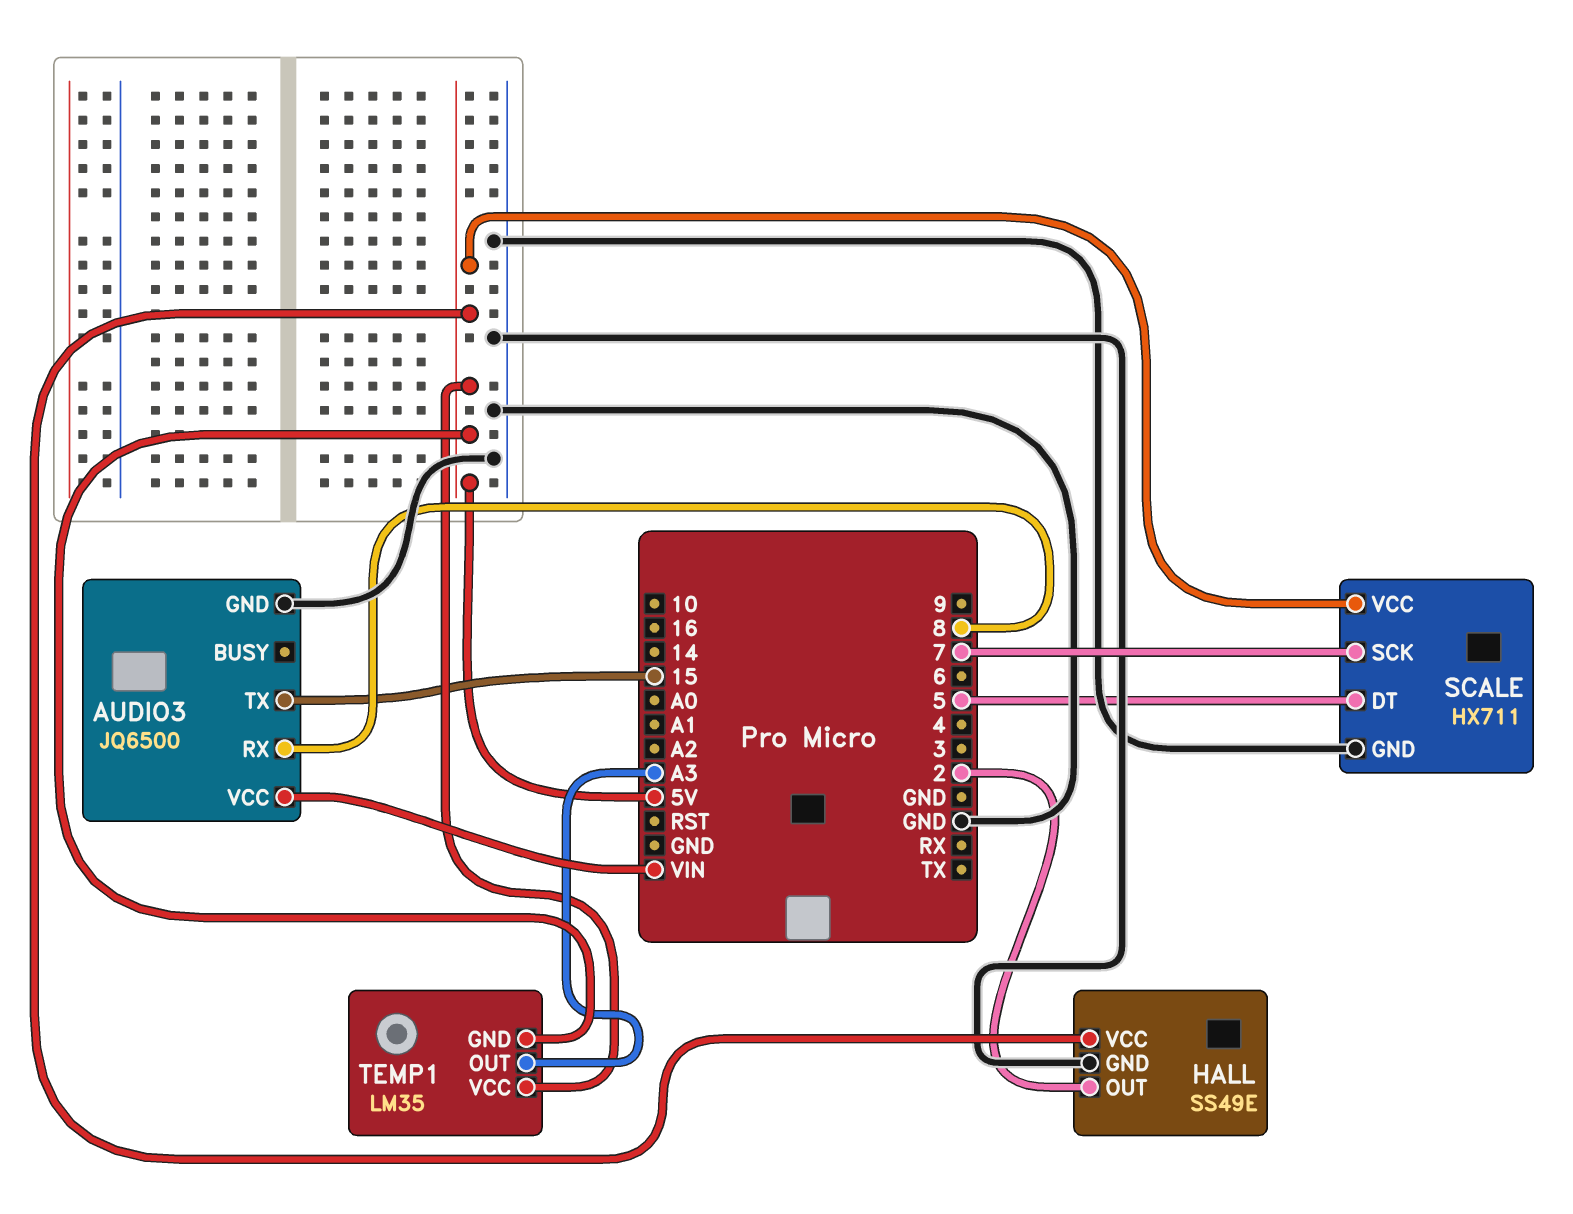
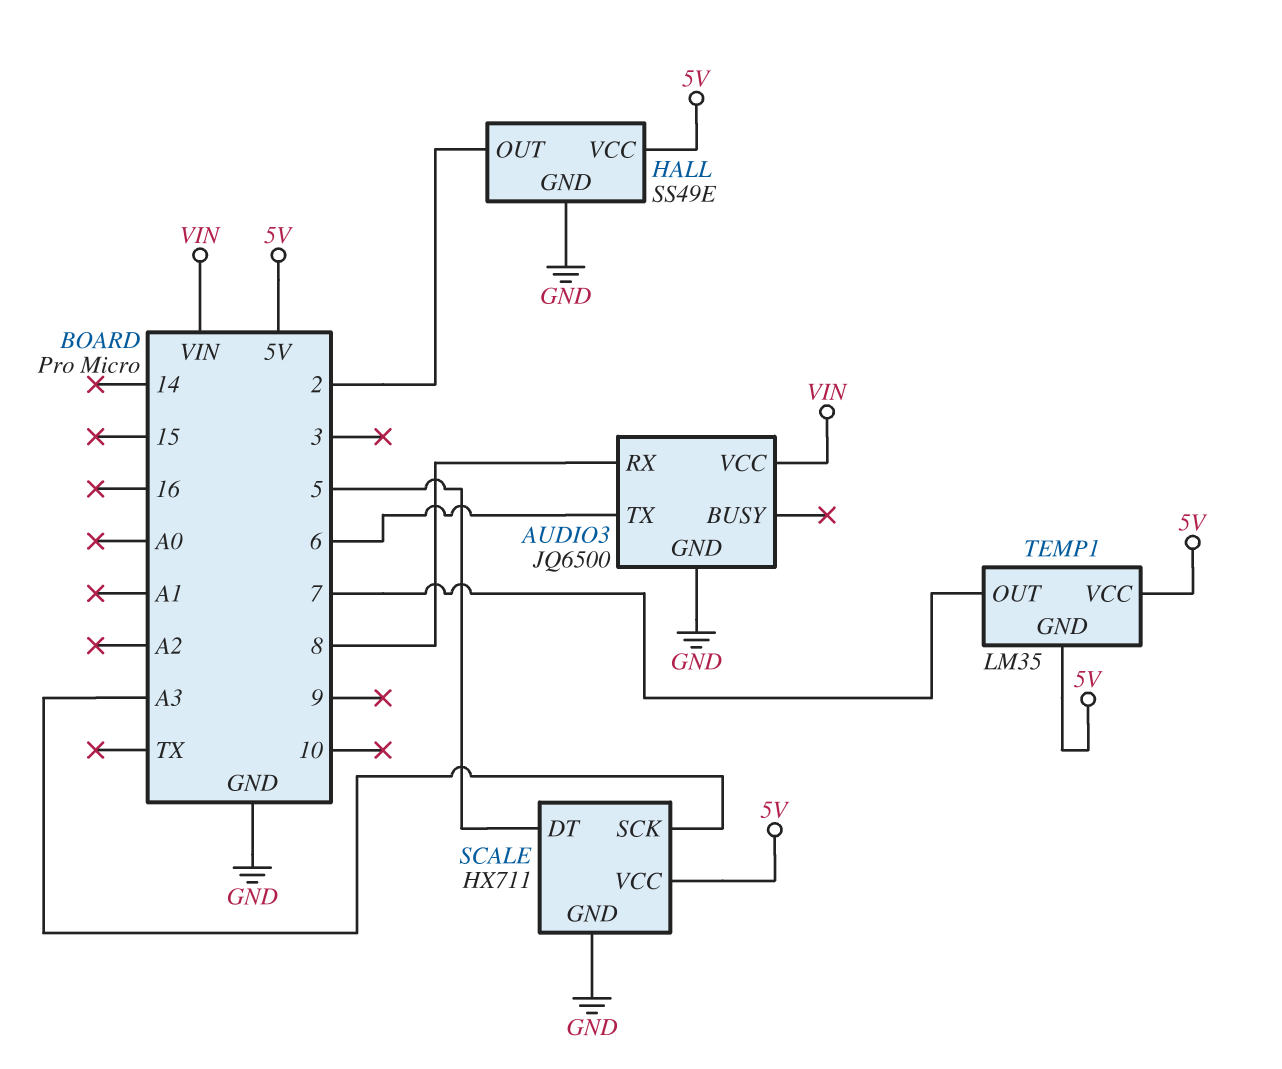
AUDIO3 pin TX: 15 -> 6
SCALE pin SCK: 7 -> A3
TEMP1 pin OUT: A3 -> 7

